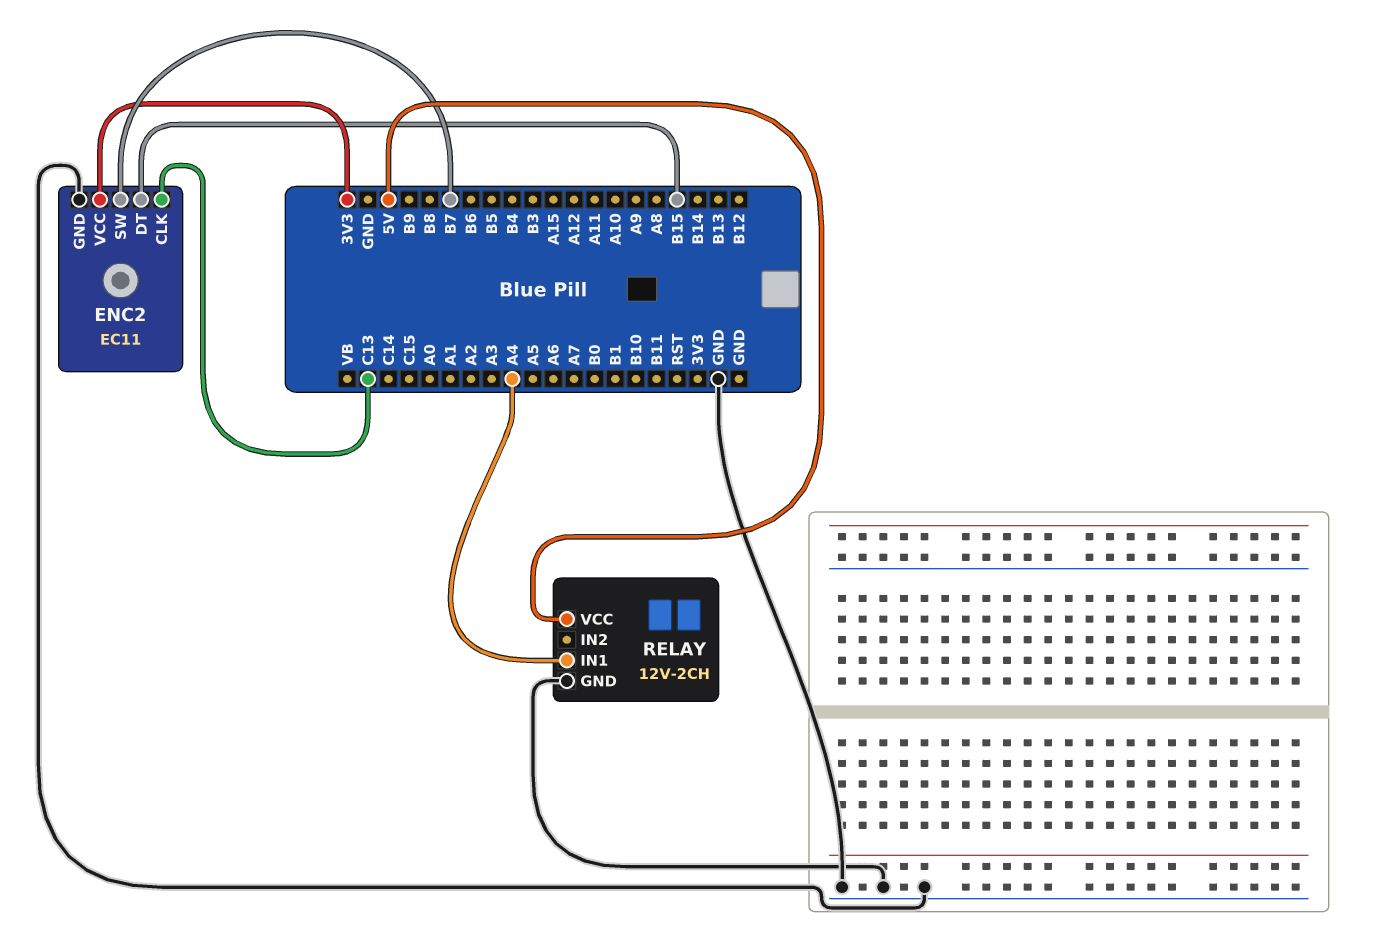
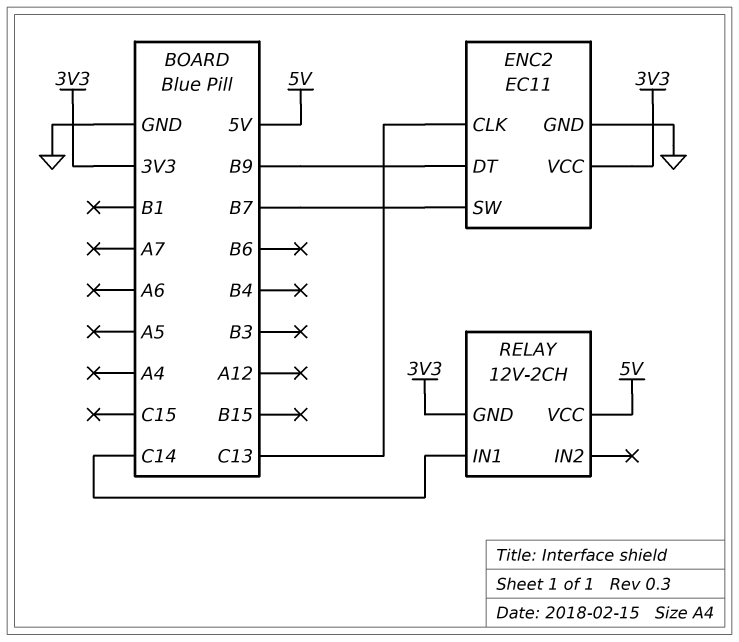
ENC2 pin DT: B15 -> B9
RELAY pin GND: GND -> 3V3
RELAY pin IN1: A4 -> C14

